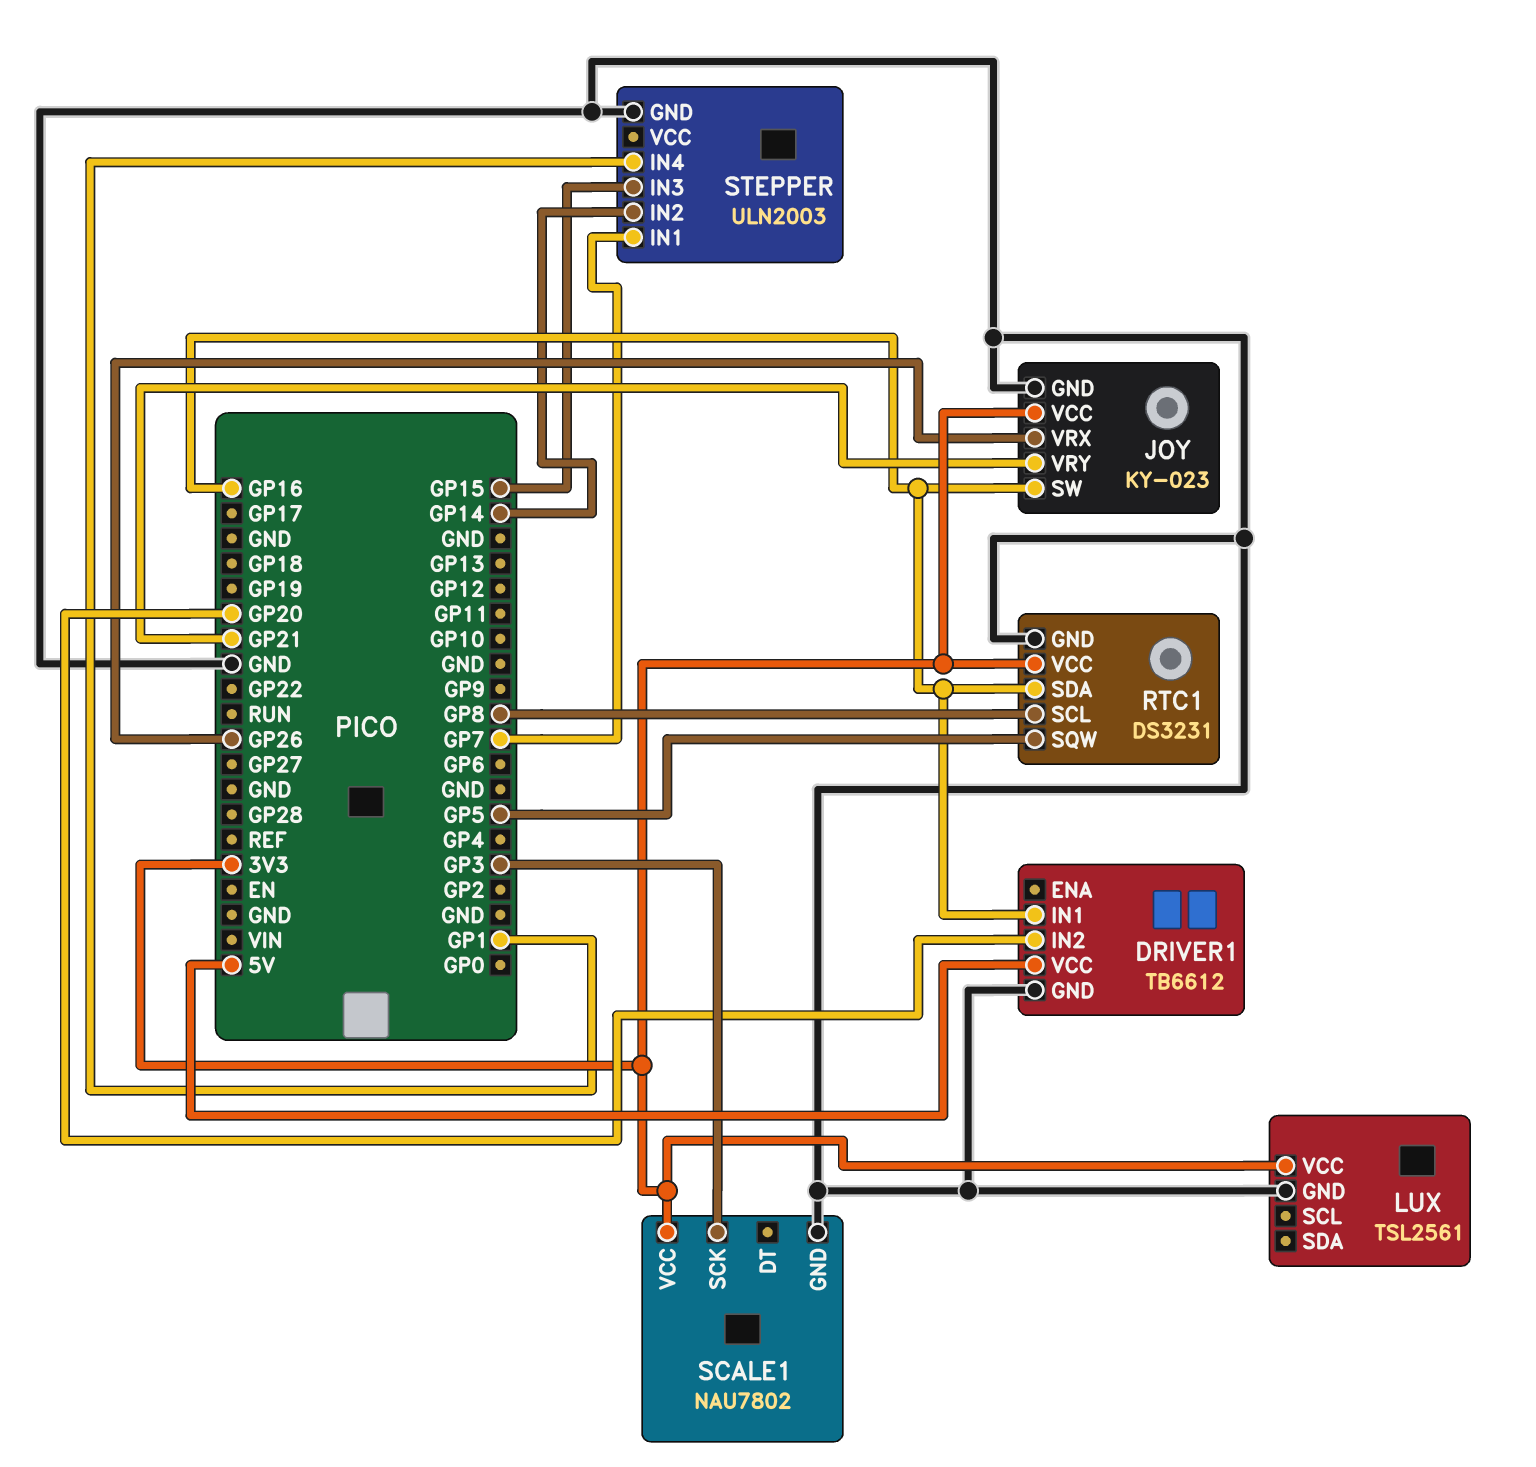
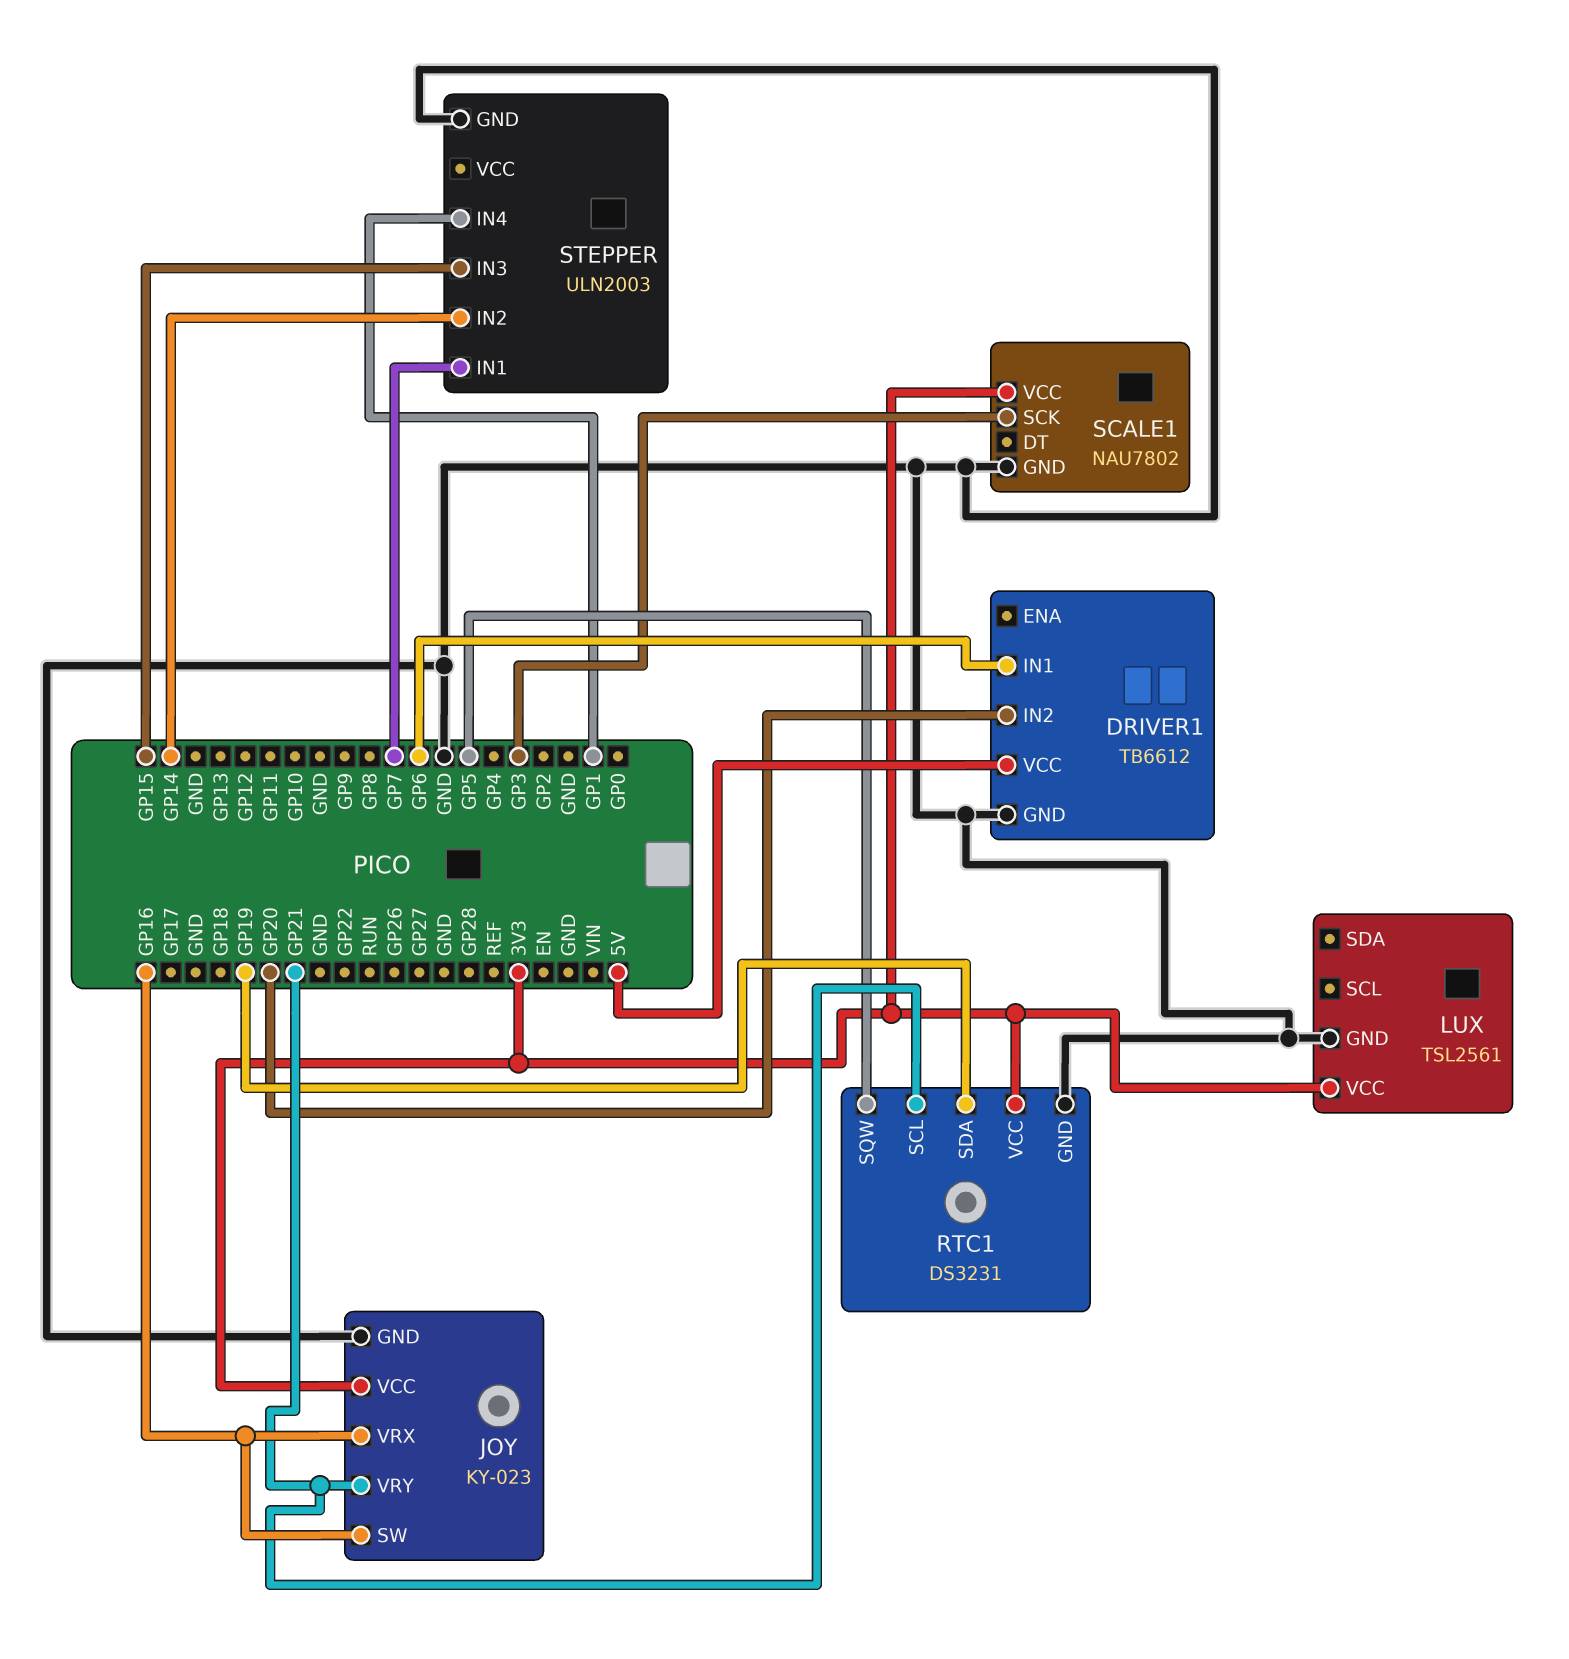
DRIVER1 pin IN1: GP16 -> GP6
JOY pin VRX: GP26 -> GP16
RTC1 pin SCL: GP8 -> GP21
RTC1 pin SDA: GP16 -> GP19

